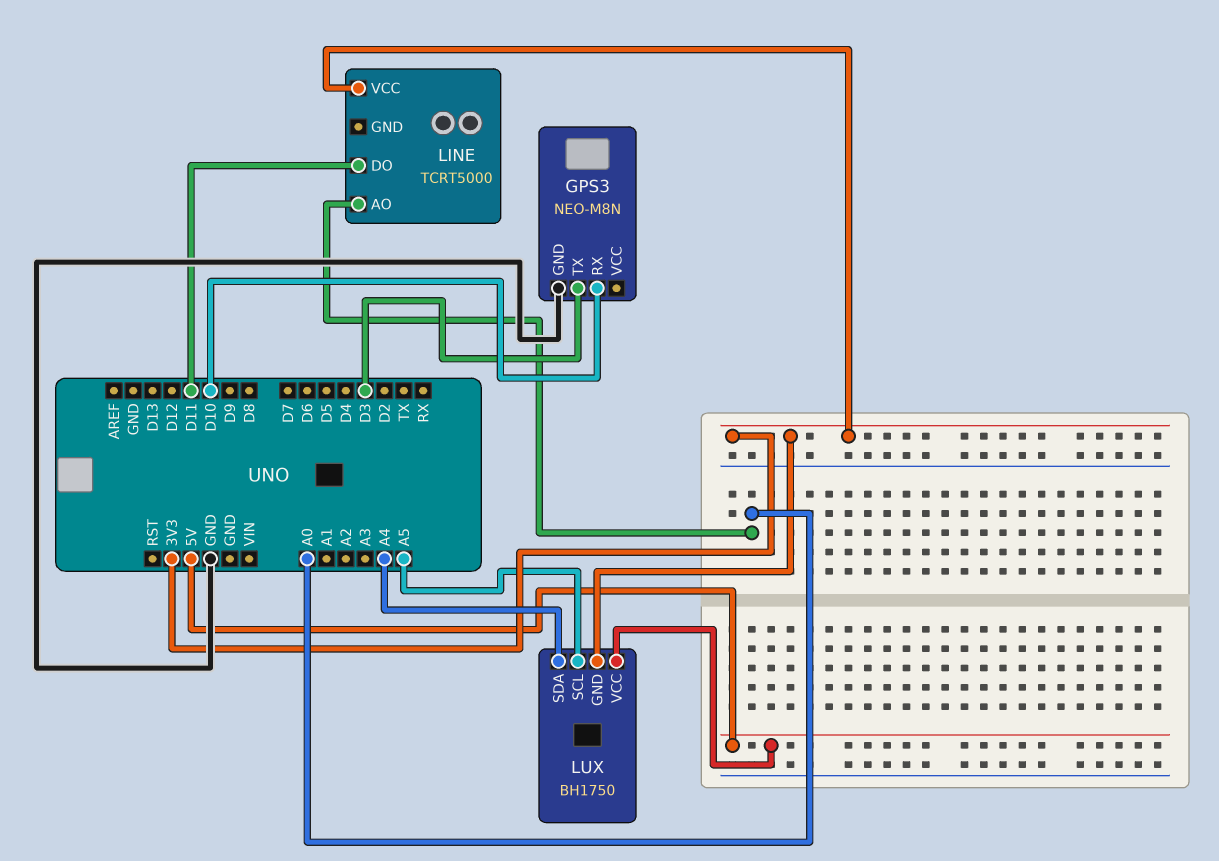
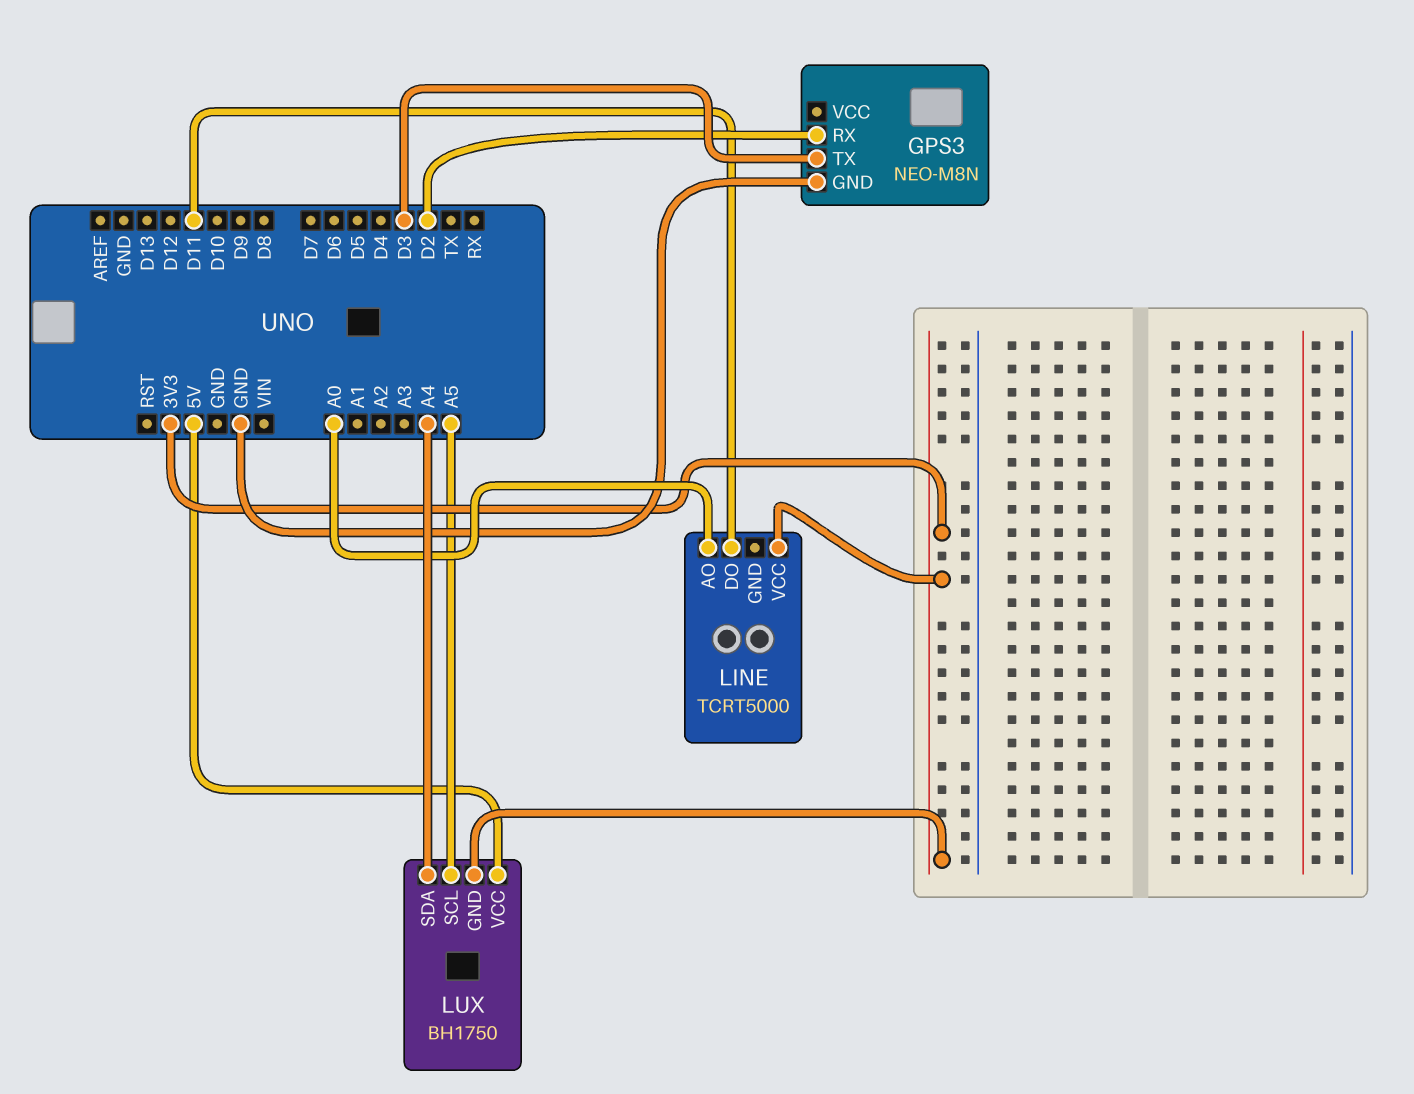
GPS3 pin RX: D10 -> D2

